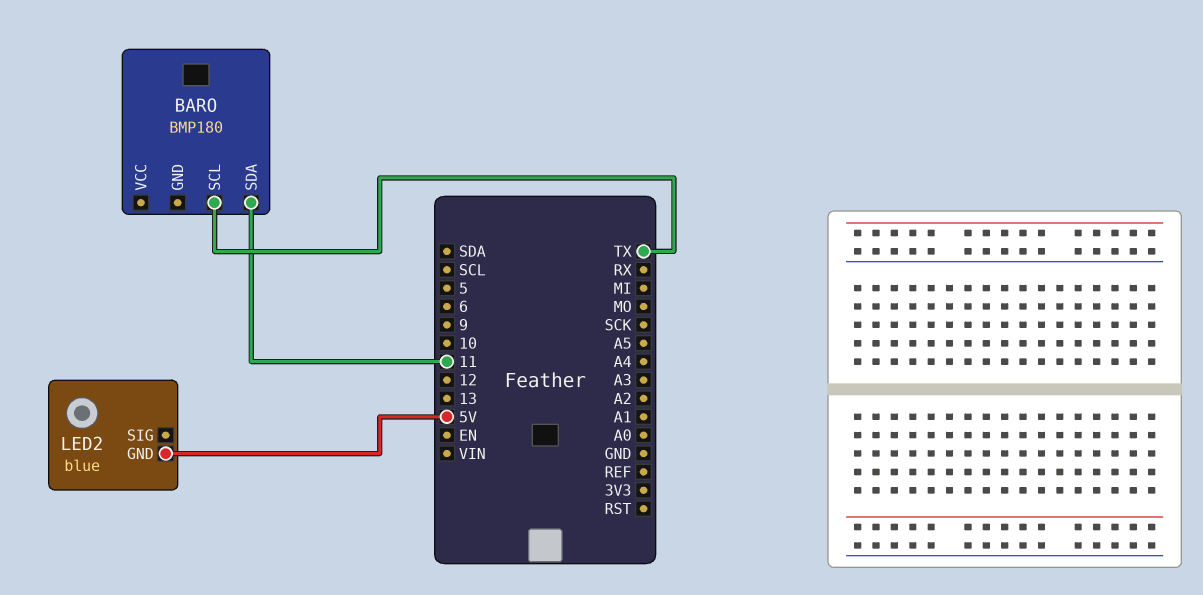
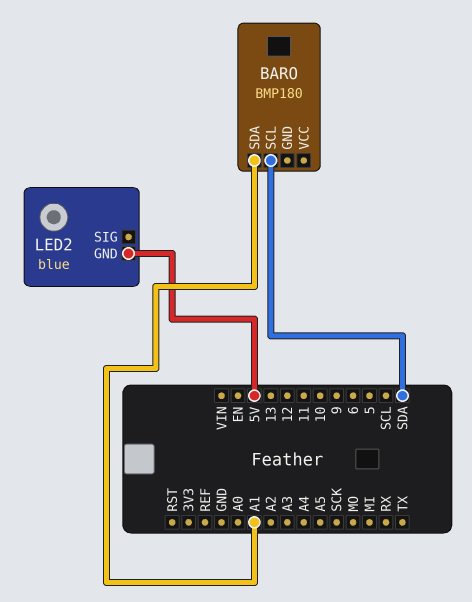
BARO pin SCL: TX -> SDA
BARO pin SDA: 11 -> A1

